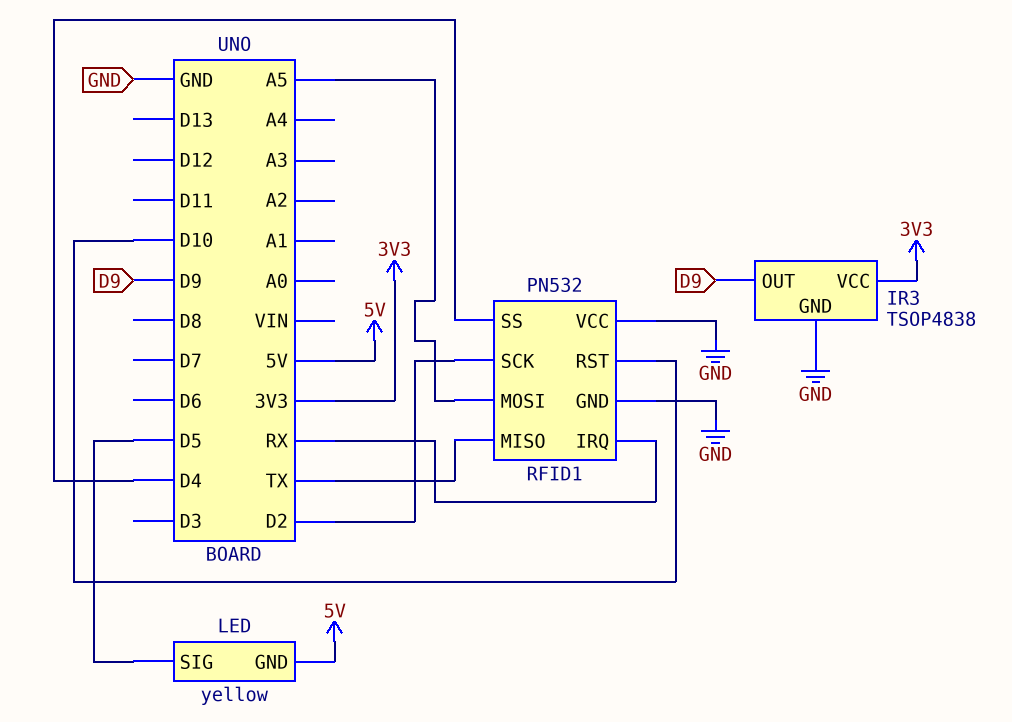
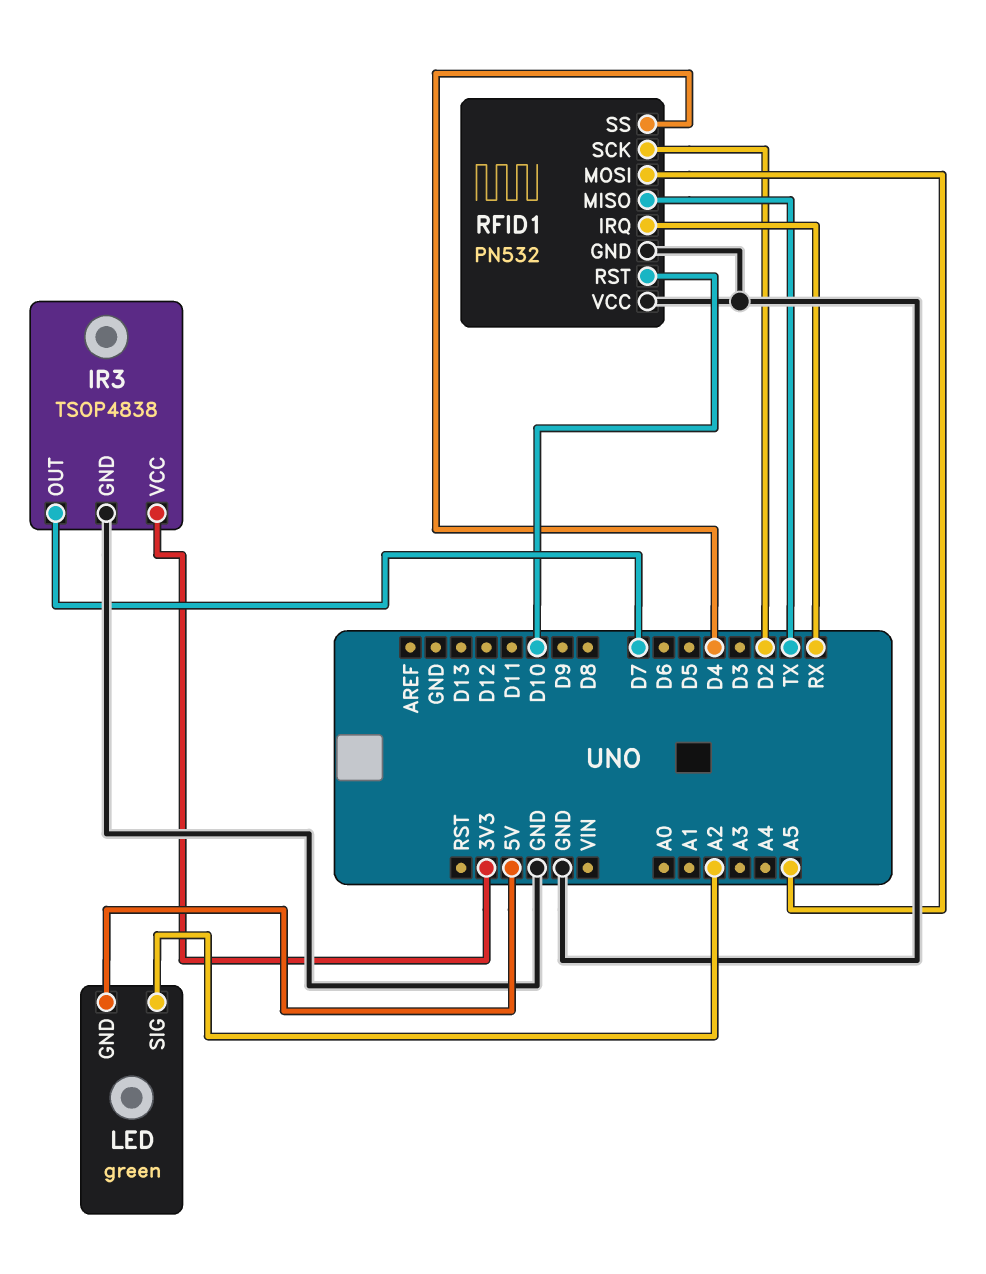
IR3 pin OUT: D9 -> D7
LED: yellow -> green
LED pin SIG: D5 -> A2

